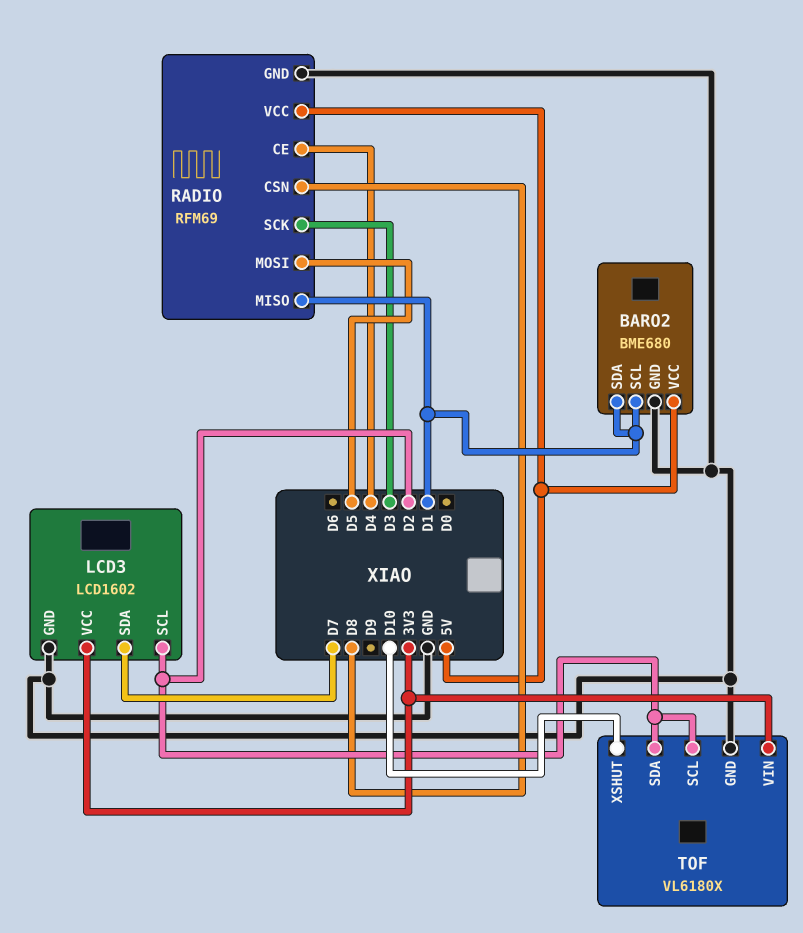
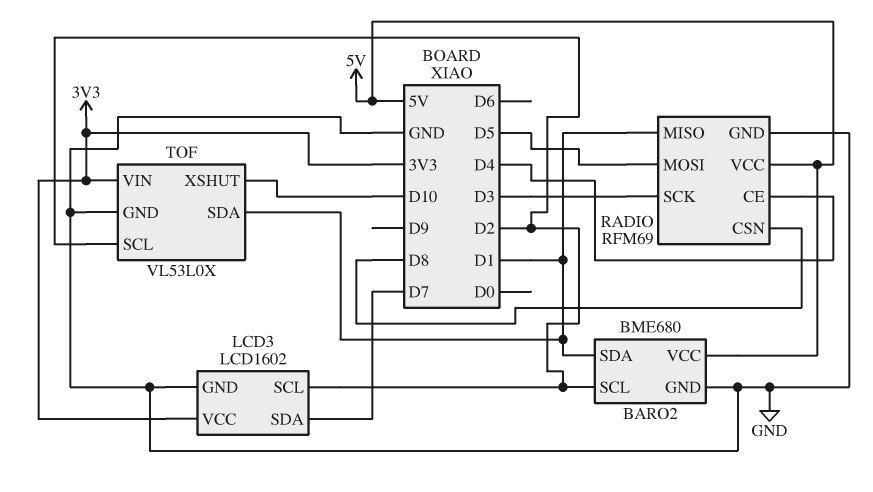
BARO2 pin SCL: D1 -> D2
TOF: VL6180X -> VL53L0X
TOF pin SDA: D2 -> D1

